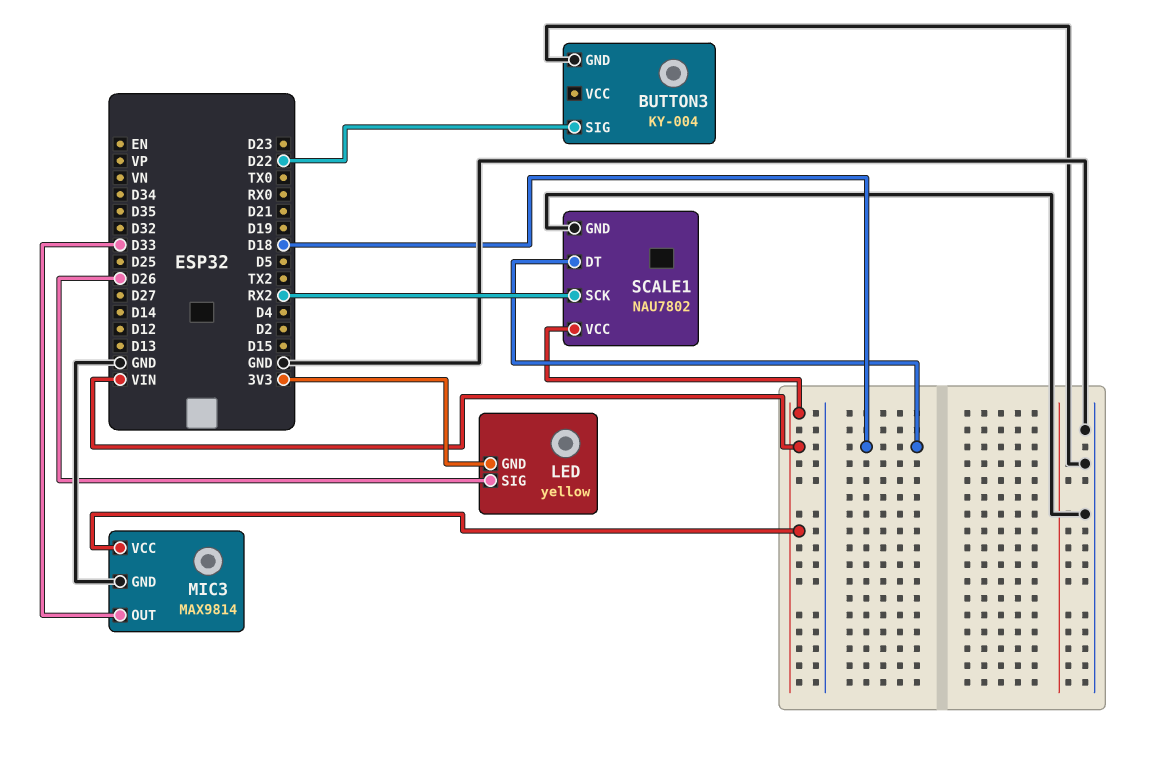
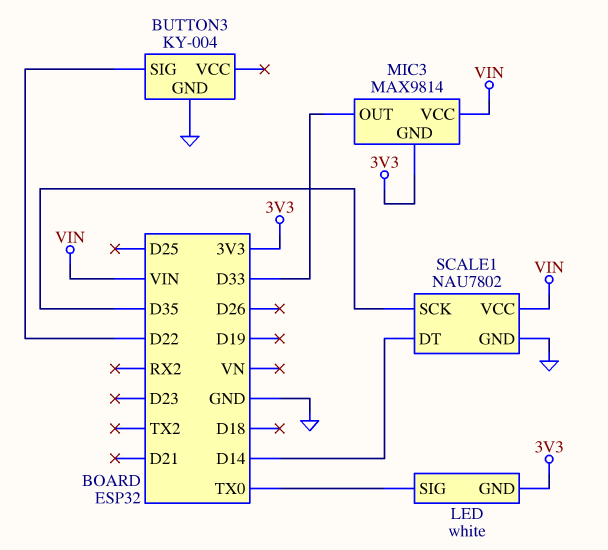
LED: yellow -> white
LED pin SIG: D26 -> TX0
MIC3 pin GND: GND -> 3V3
SCALE1 pin DT: D18 -> D14
SCALE1 pin SCK: RX2 -> D35

